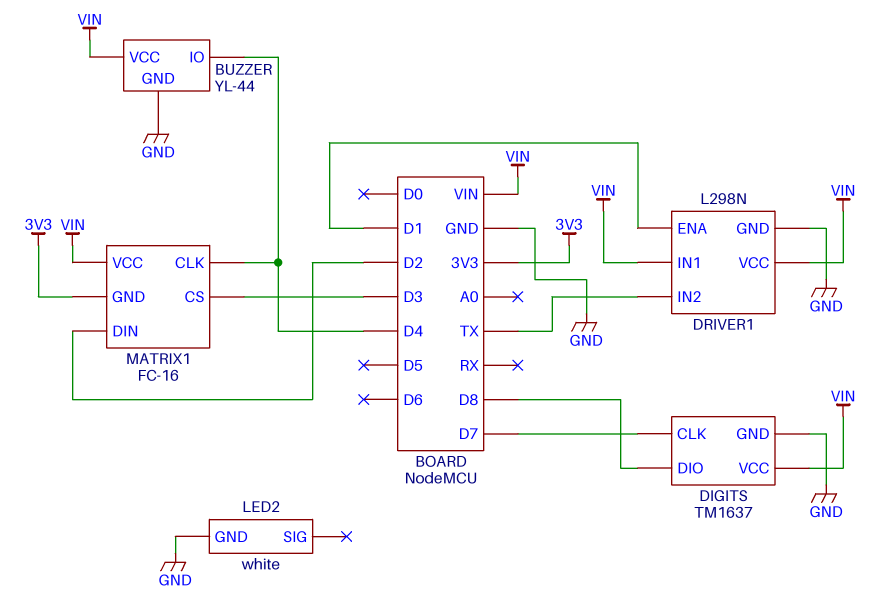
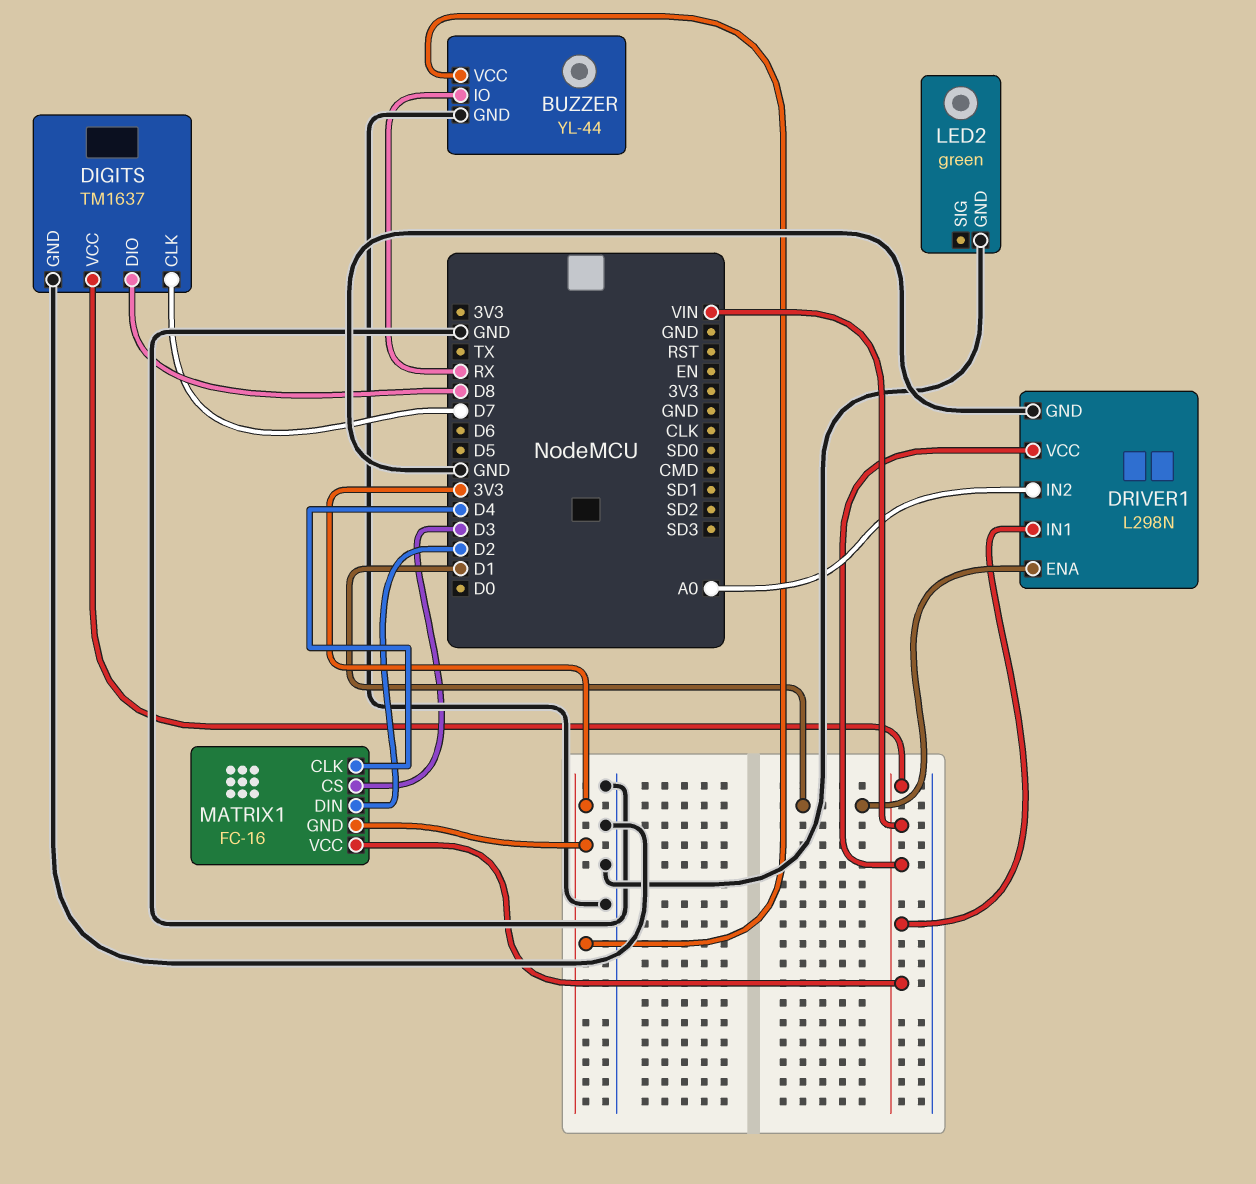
BUZZER pin IO: D4 -> RX
BUZZER pin VCC: VIN -> 3V3
DRIVER1 pin IN2: TX -> A0
LED2: white -> green

